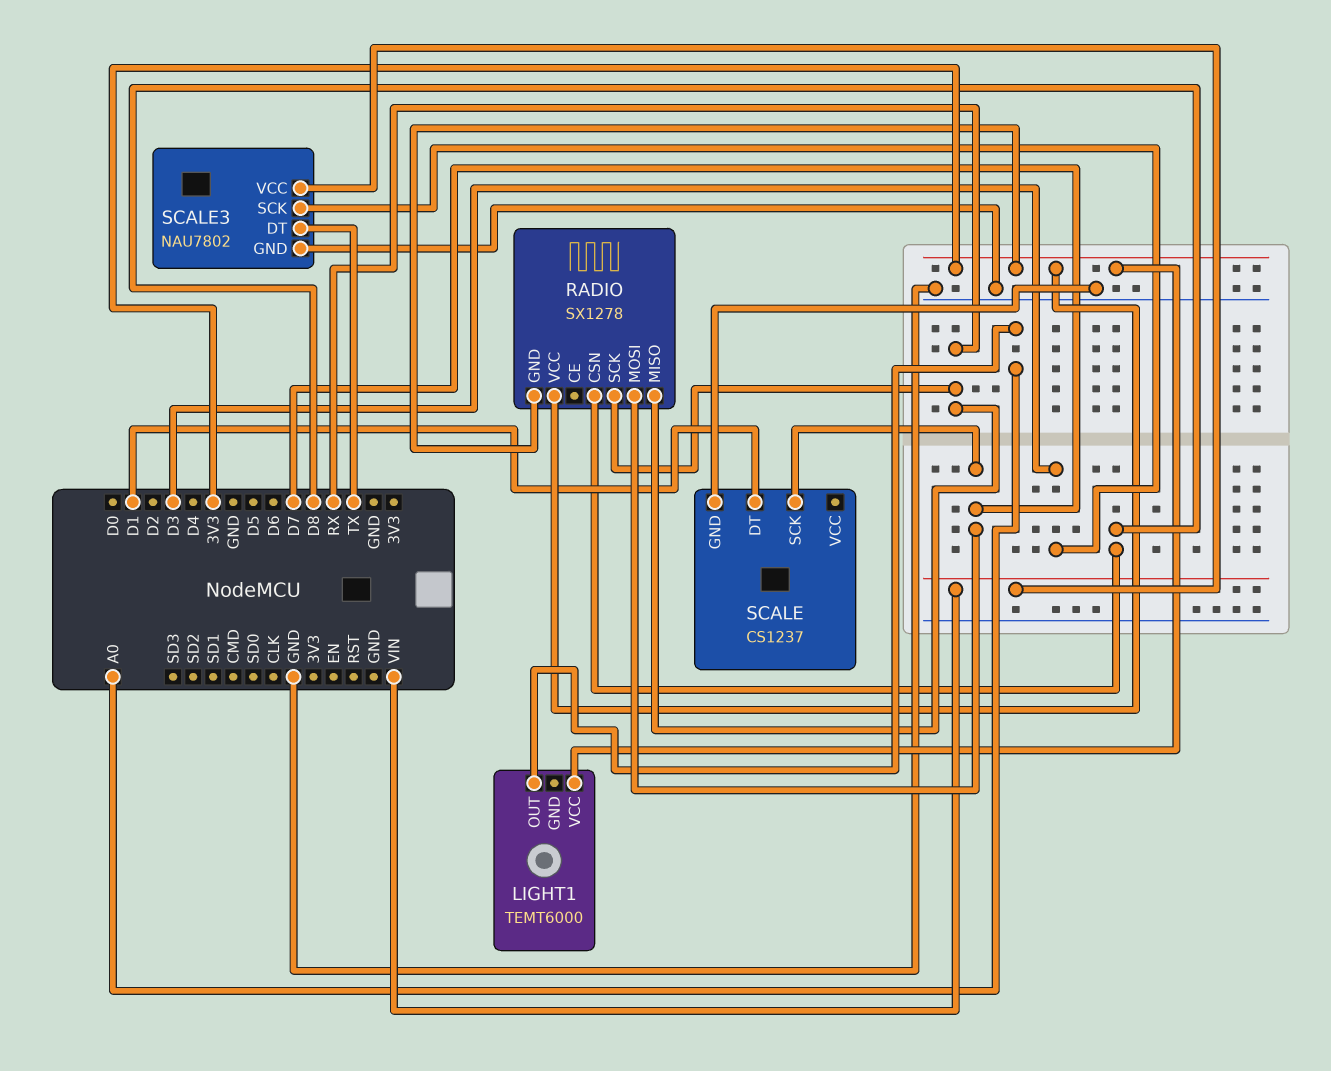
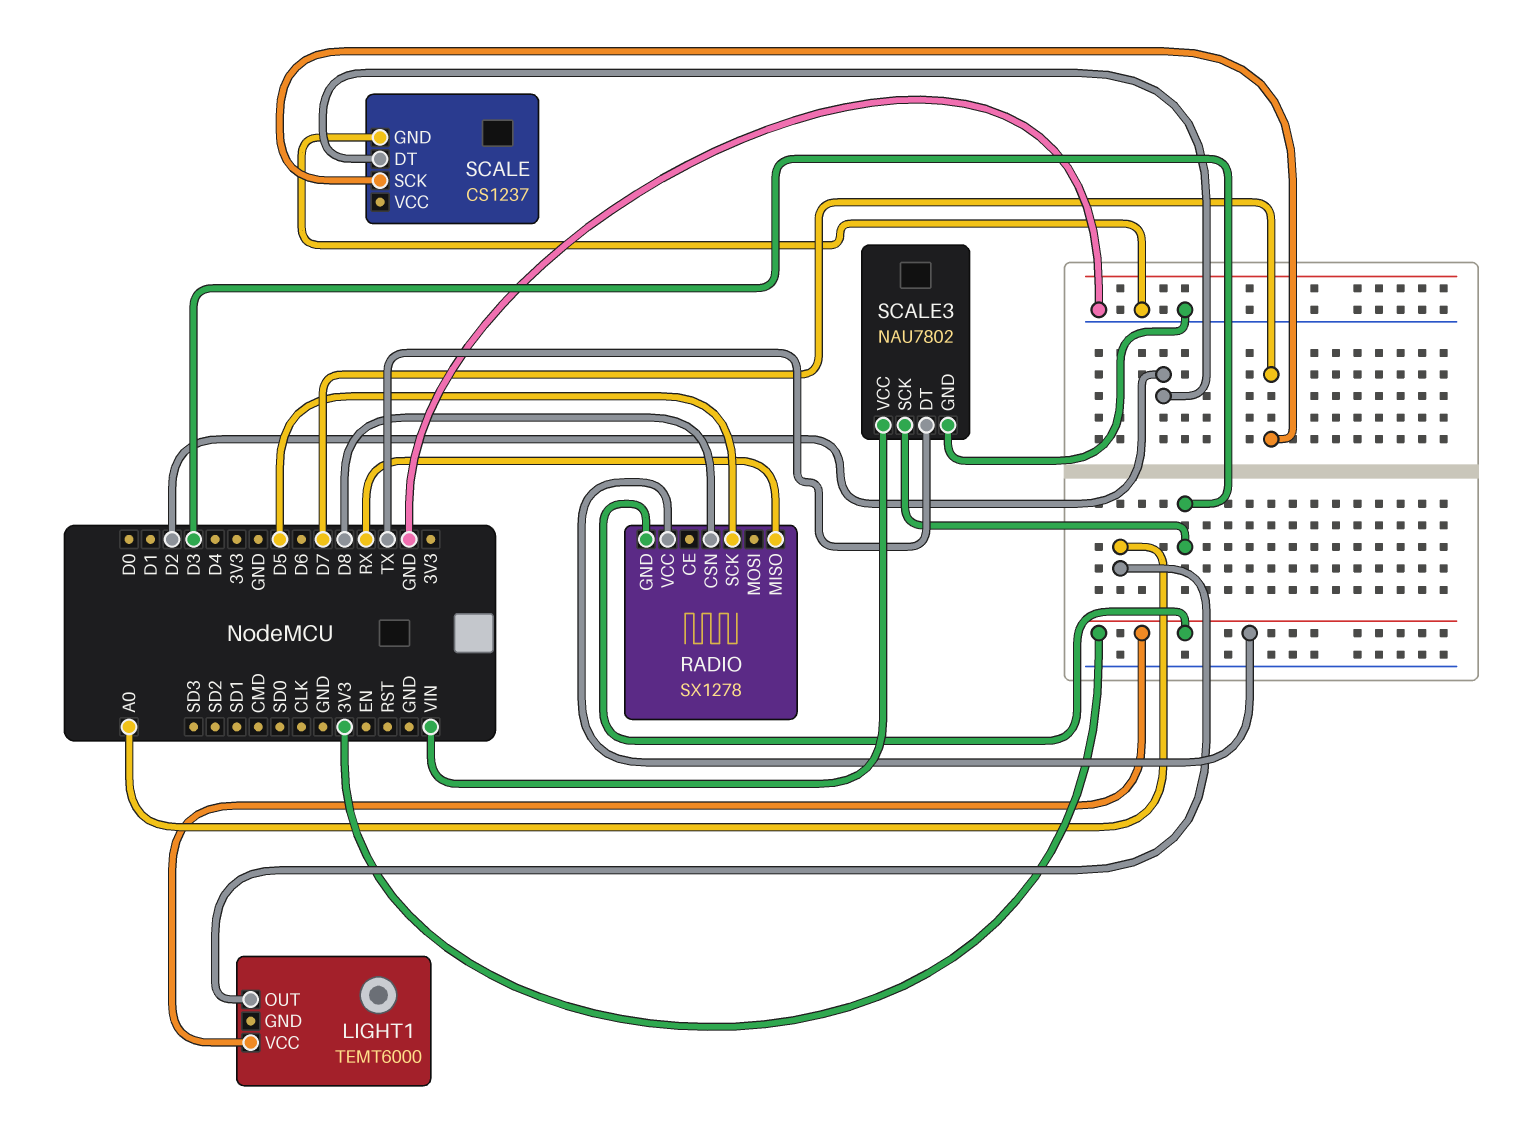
RADIO pin MOSI: D7 -> none
RADIO pin SCK: RX -> D5
SCALE pin DT: D1 -> D2

